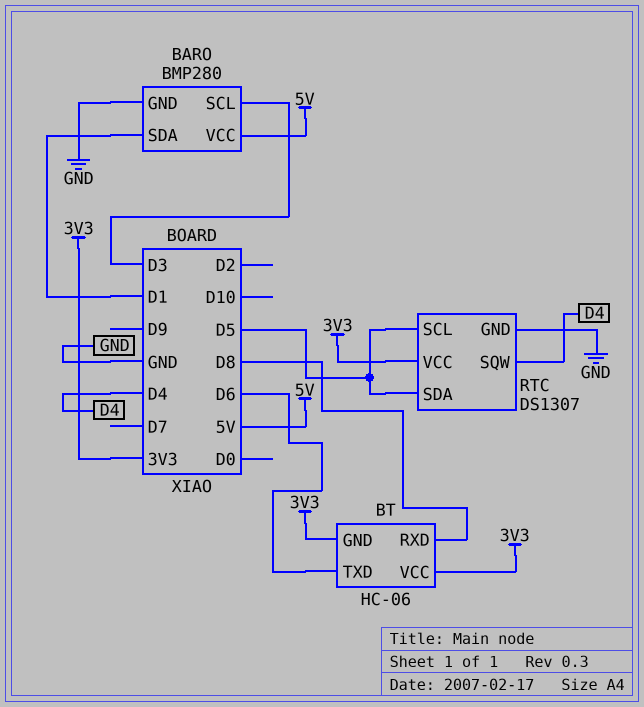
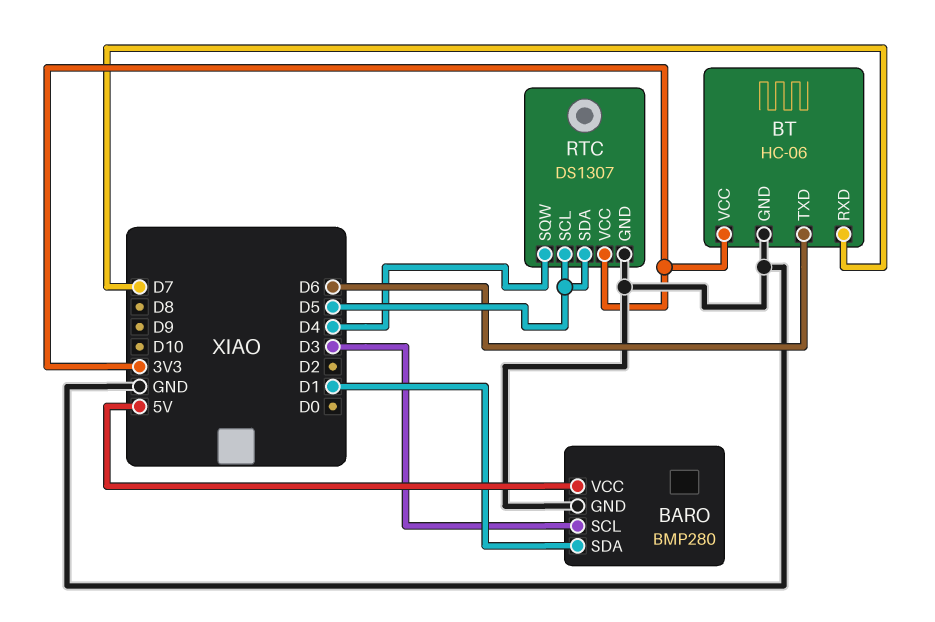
BT pin GND: 3V3 -> GND
BT pin RXD: D8 -> D7

